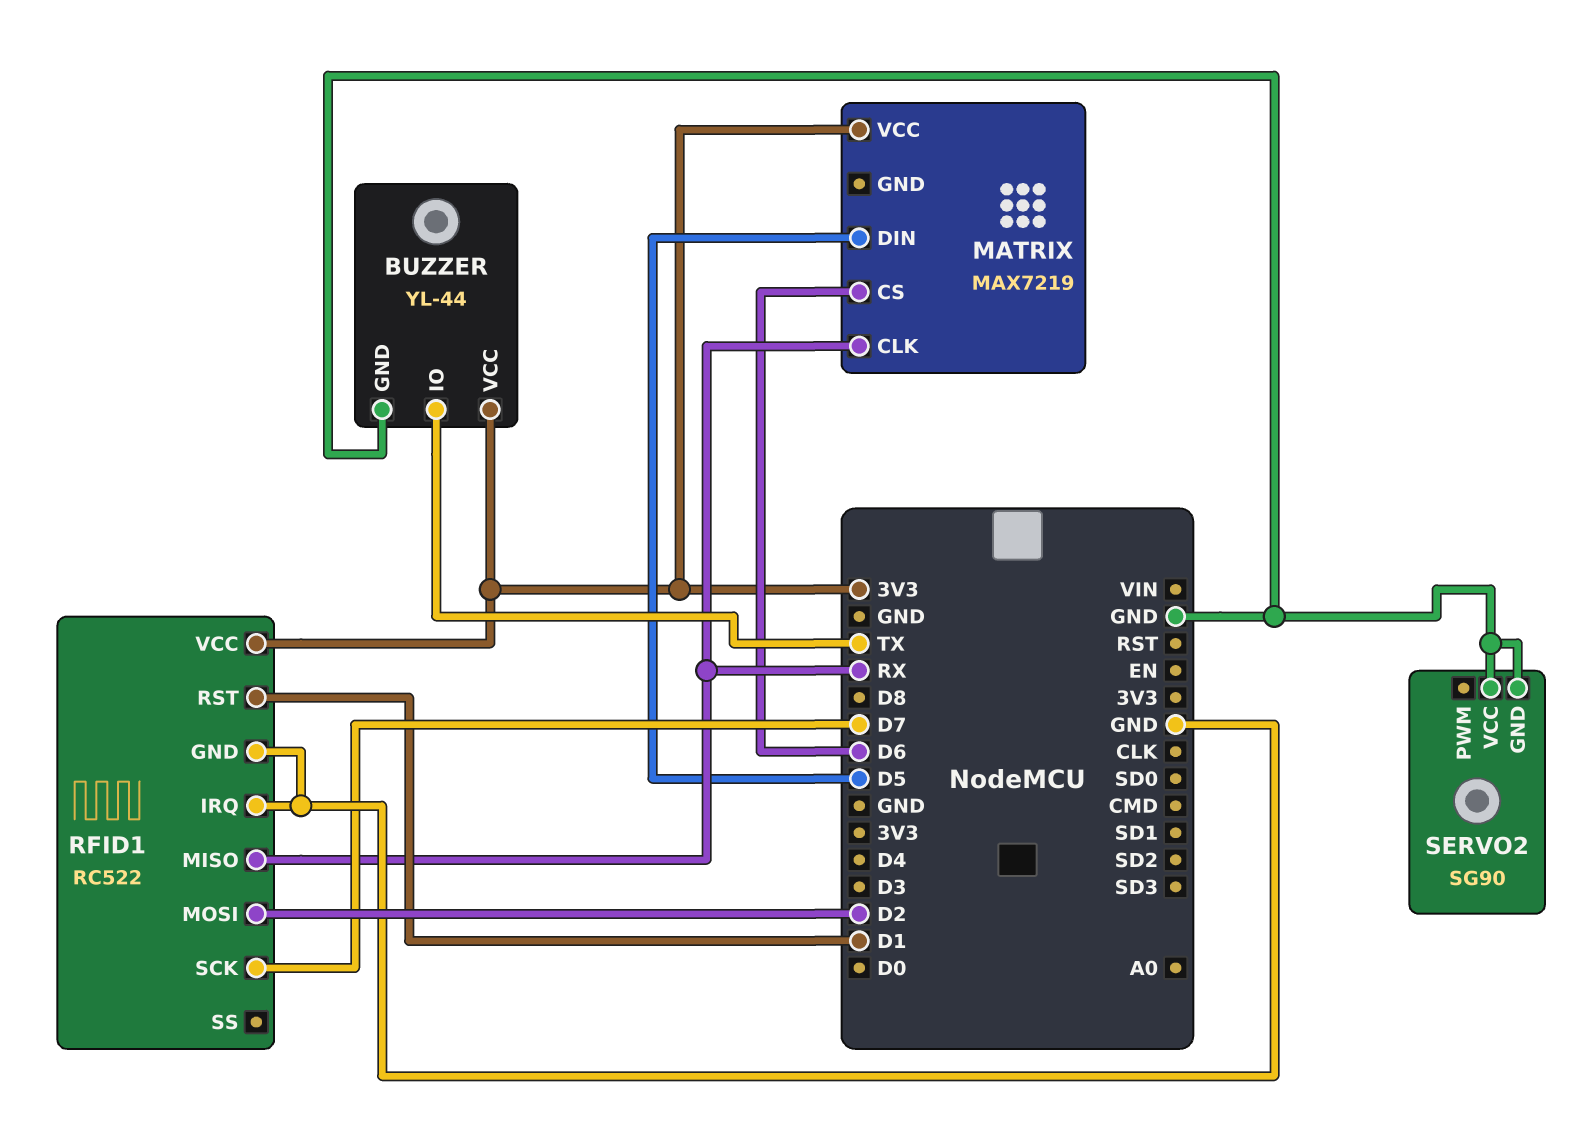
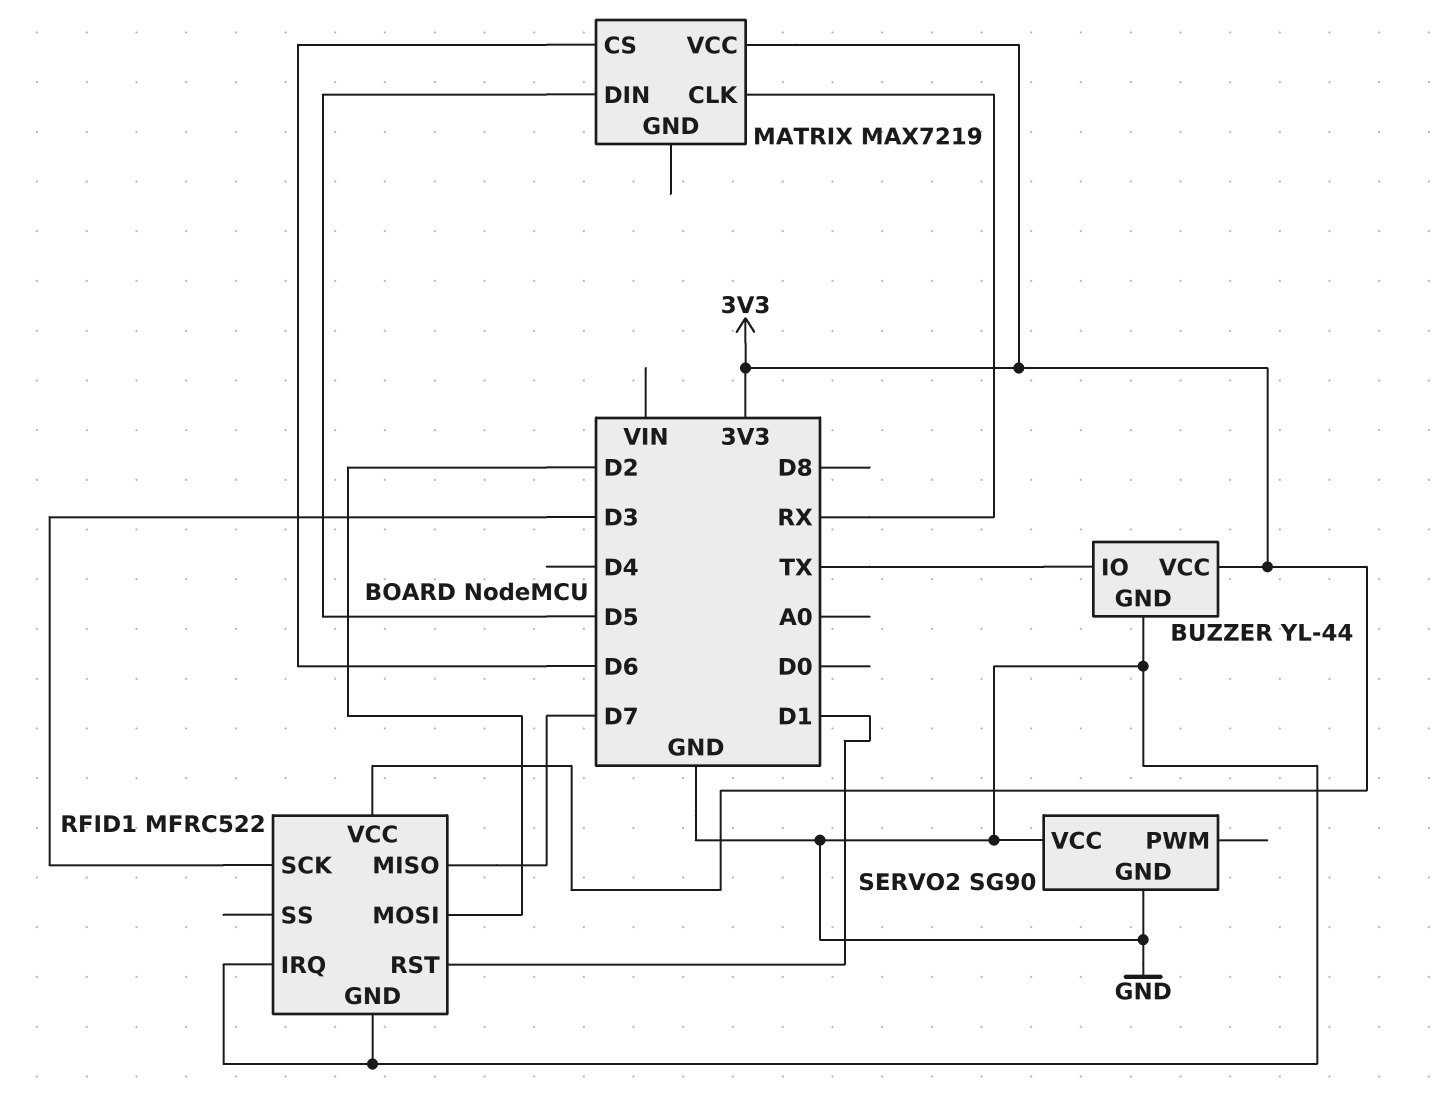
RFID1: RC522 -> MFRC522
RFID1 pin MISO: RX -> D7
RFID1 pin SCK: D7 -> D3

